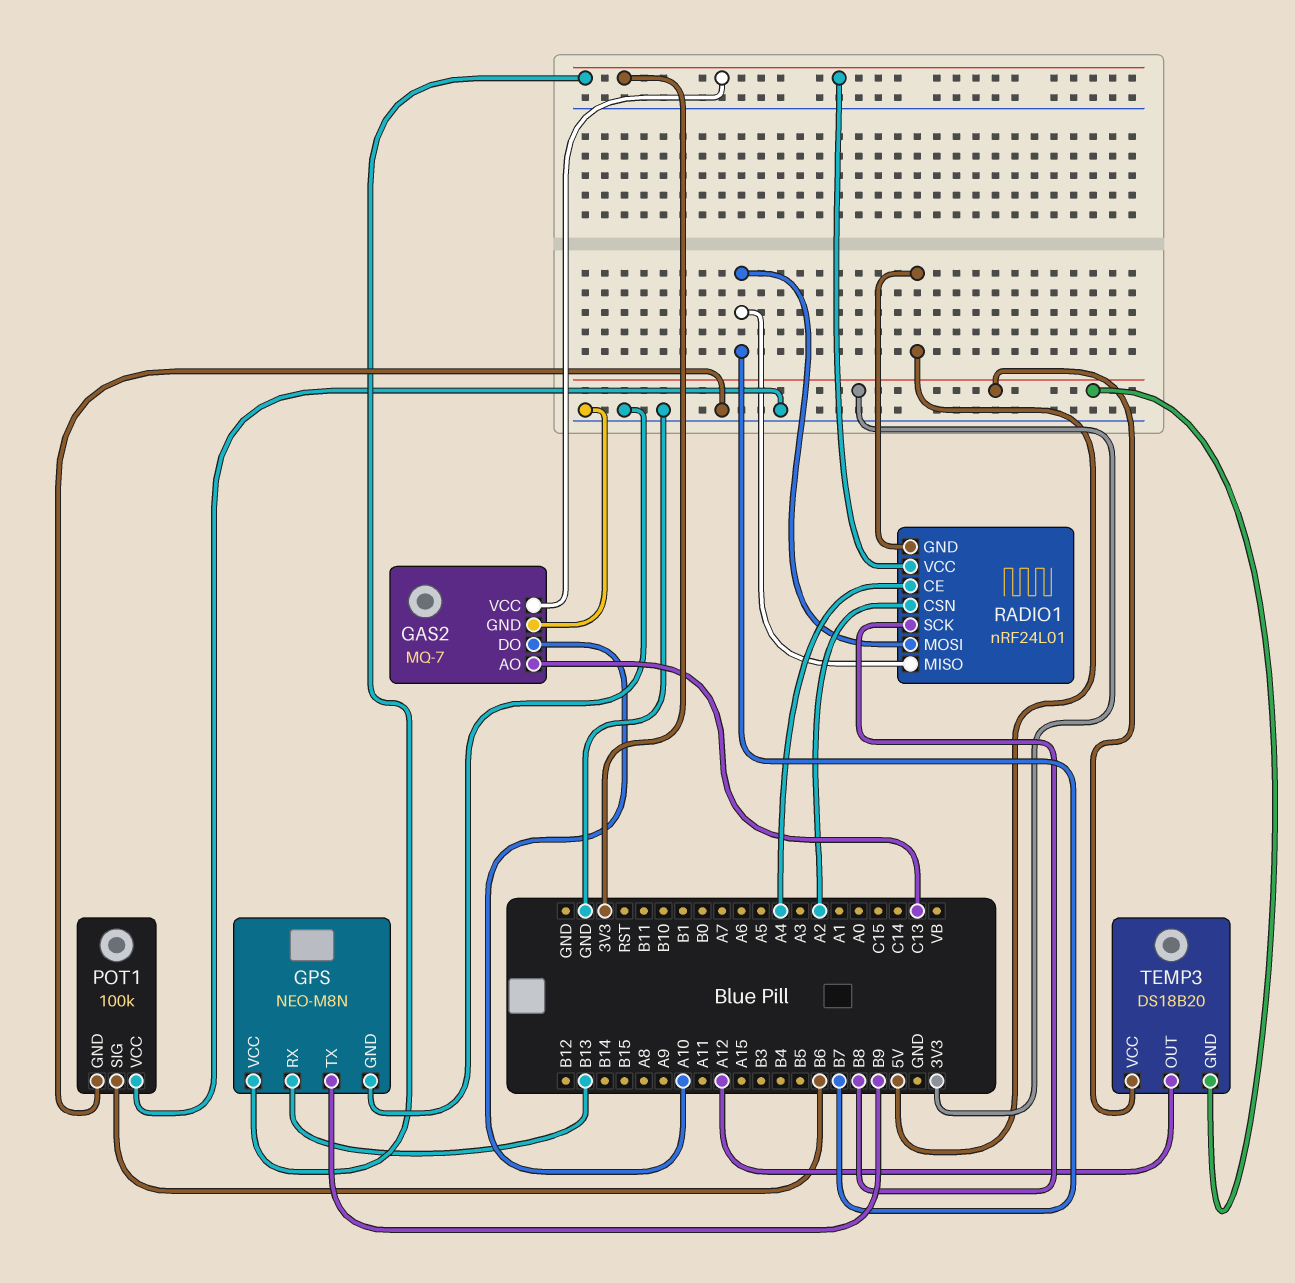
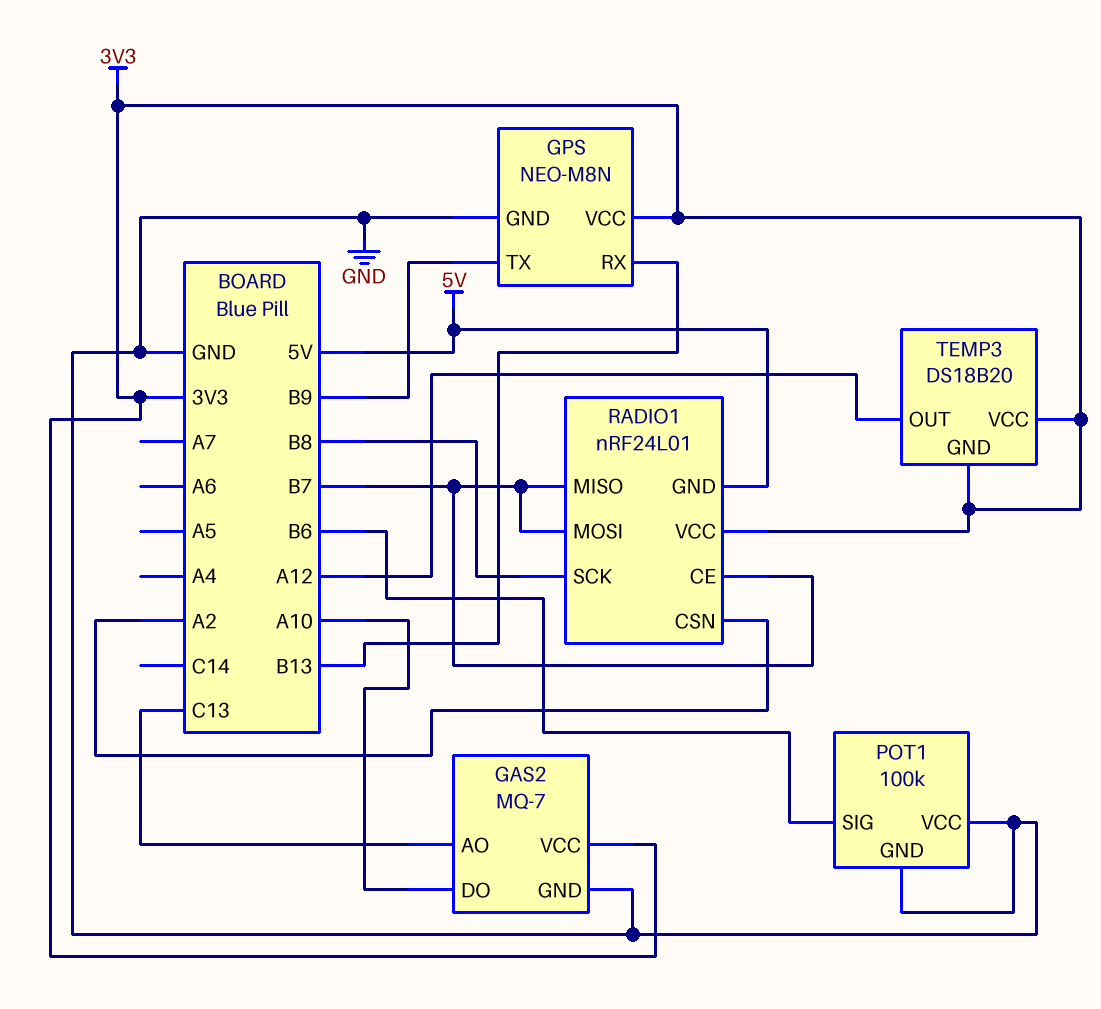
RADIO1 pin CE: A4 -> B7

